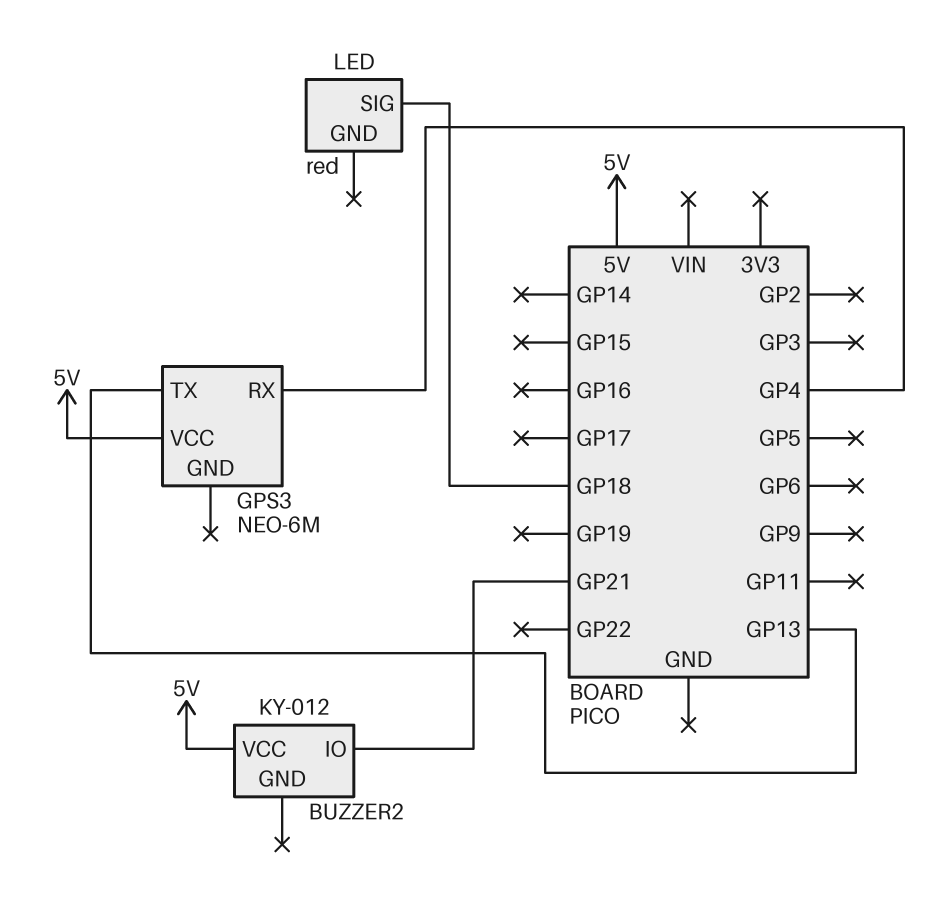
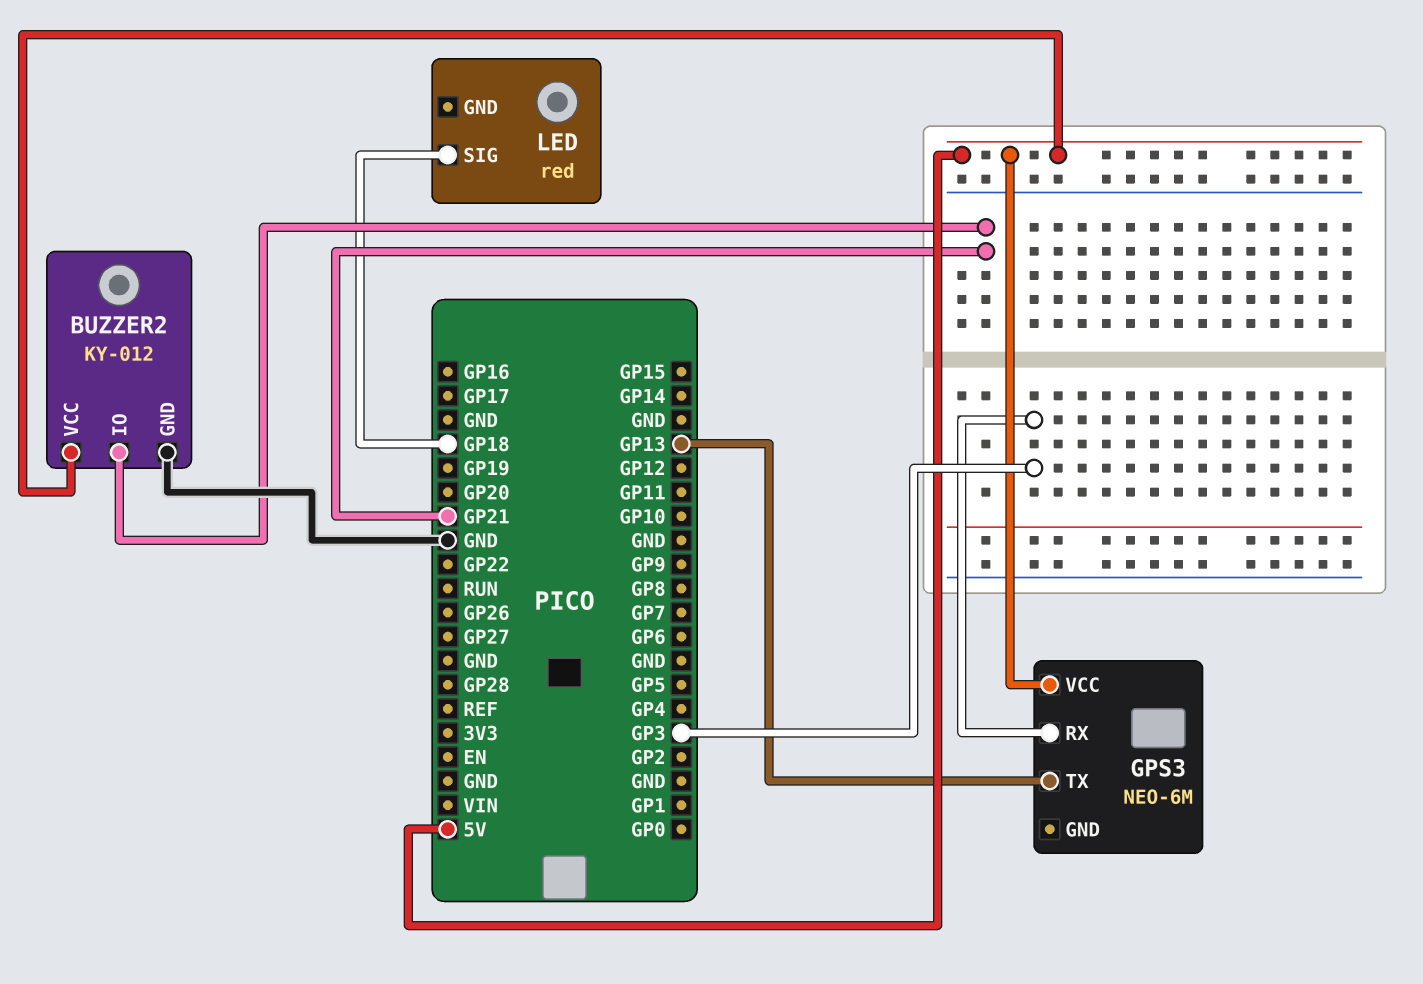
BUZZER2 pin GND: none -> GND
GPS3 pin RX: GP4 -> GP3

